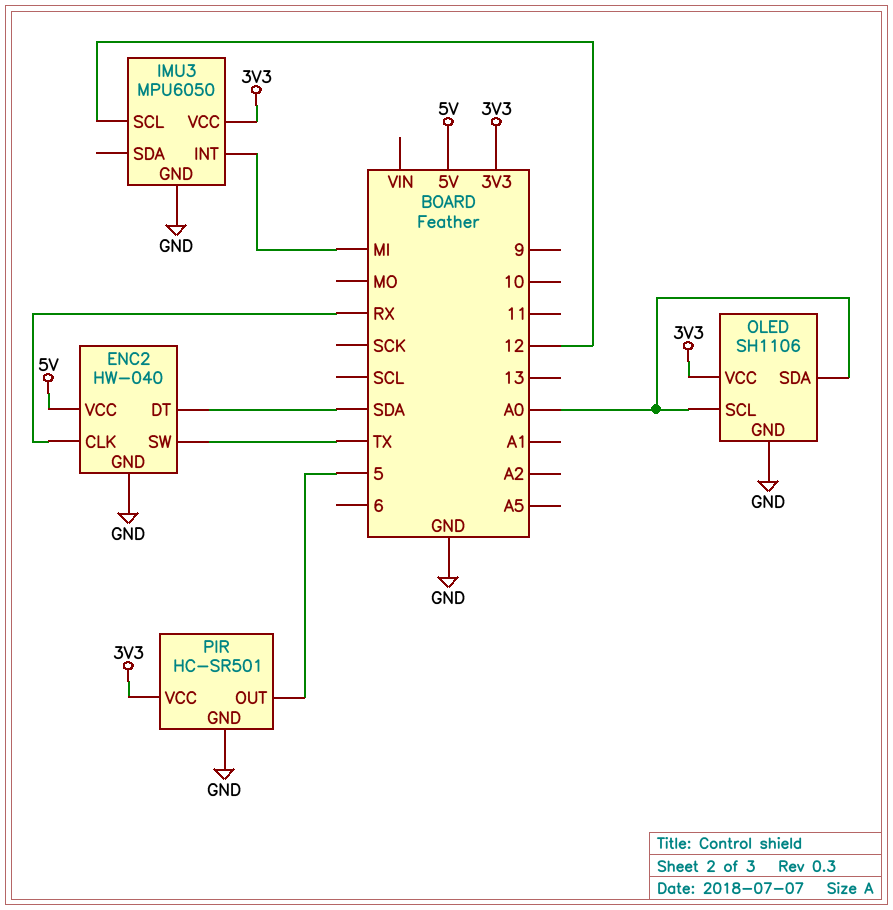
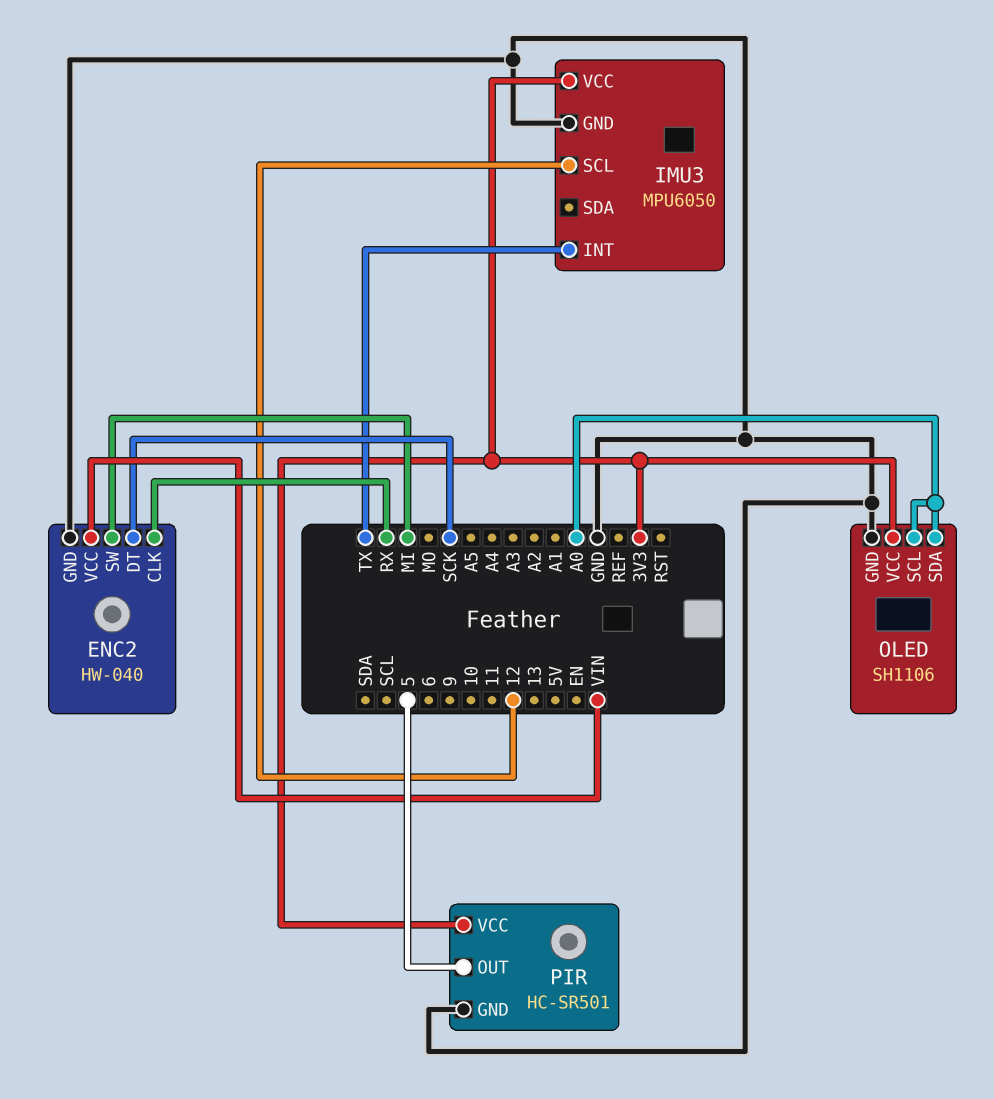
ENC2 pin DT: SDA -> SCK
ENC2 pin SW: TX -> MI
ENC2 pin VCC: 5V -> VIN
IMU3 pin INT: MI -> TX

